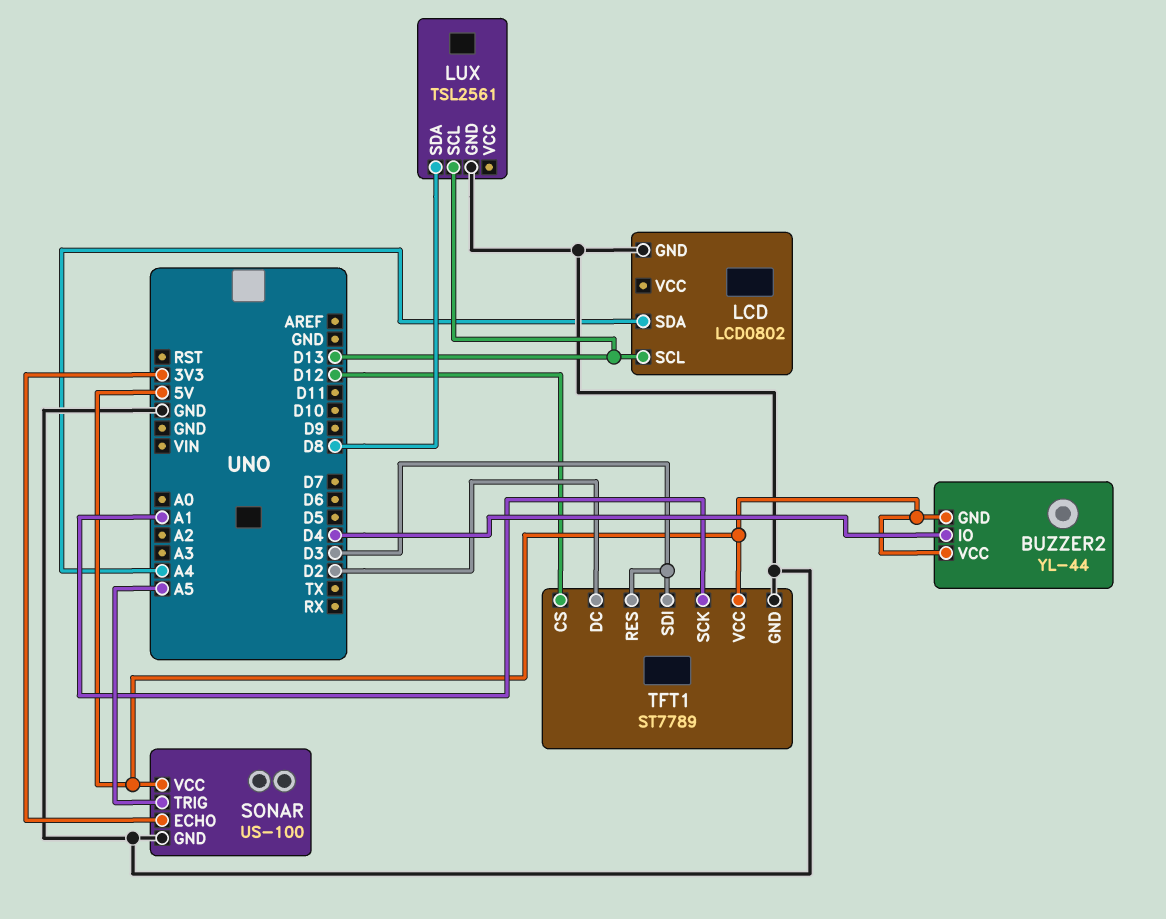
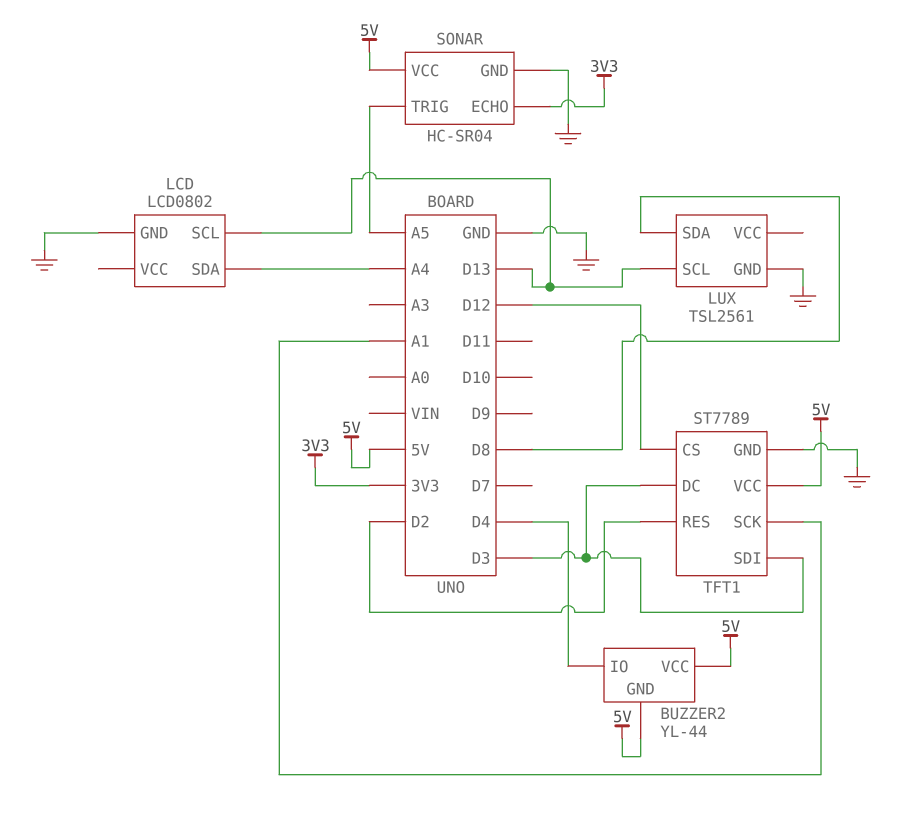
SONAR: US-100 -> HC-SR04
TFT1 pin DC: D2 -> D3
TFT1 pin RES: D3 -> D2

